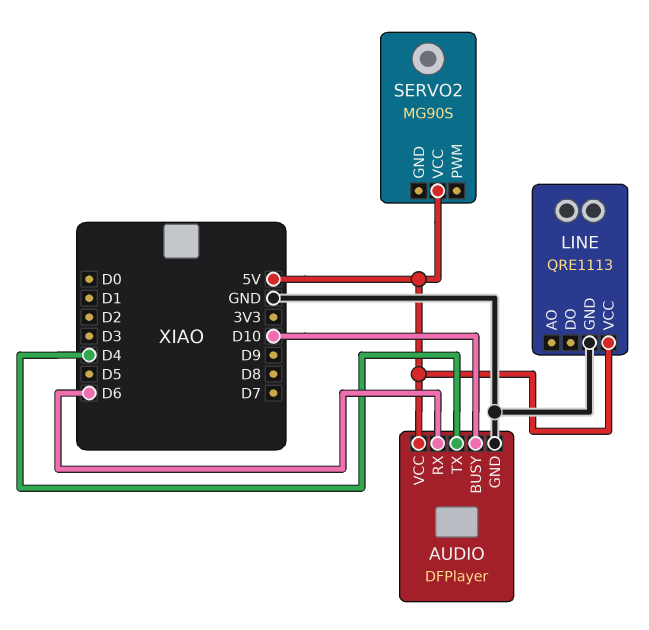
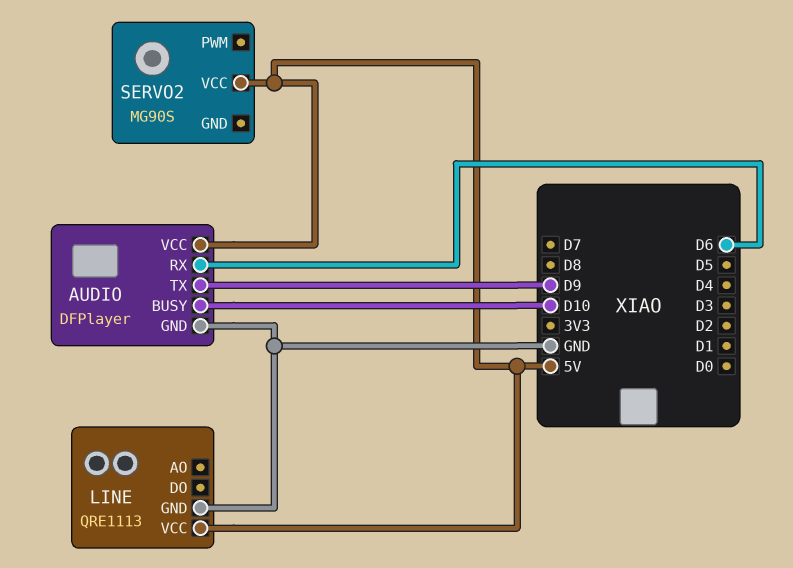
AUDIO pin TX: D4 -> D9

